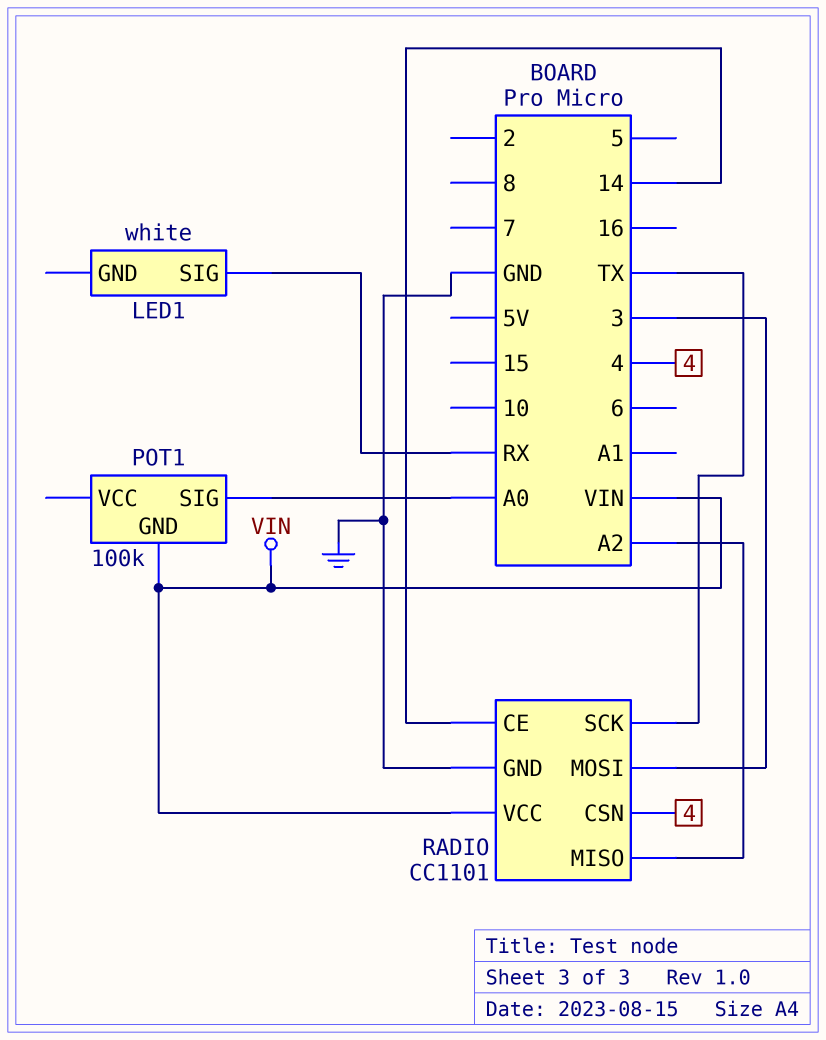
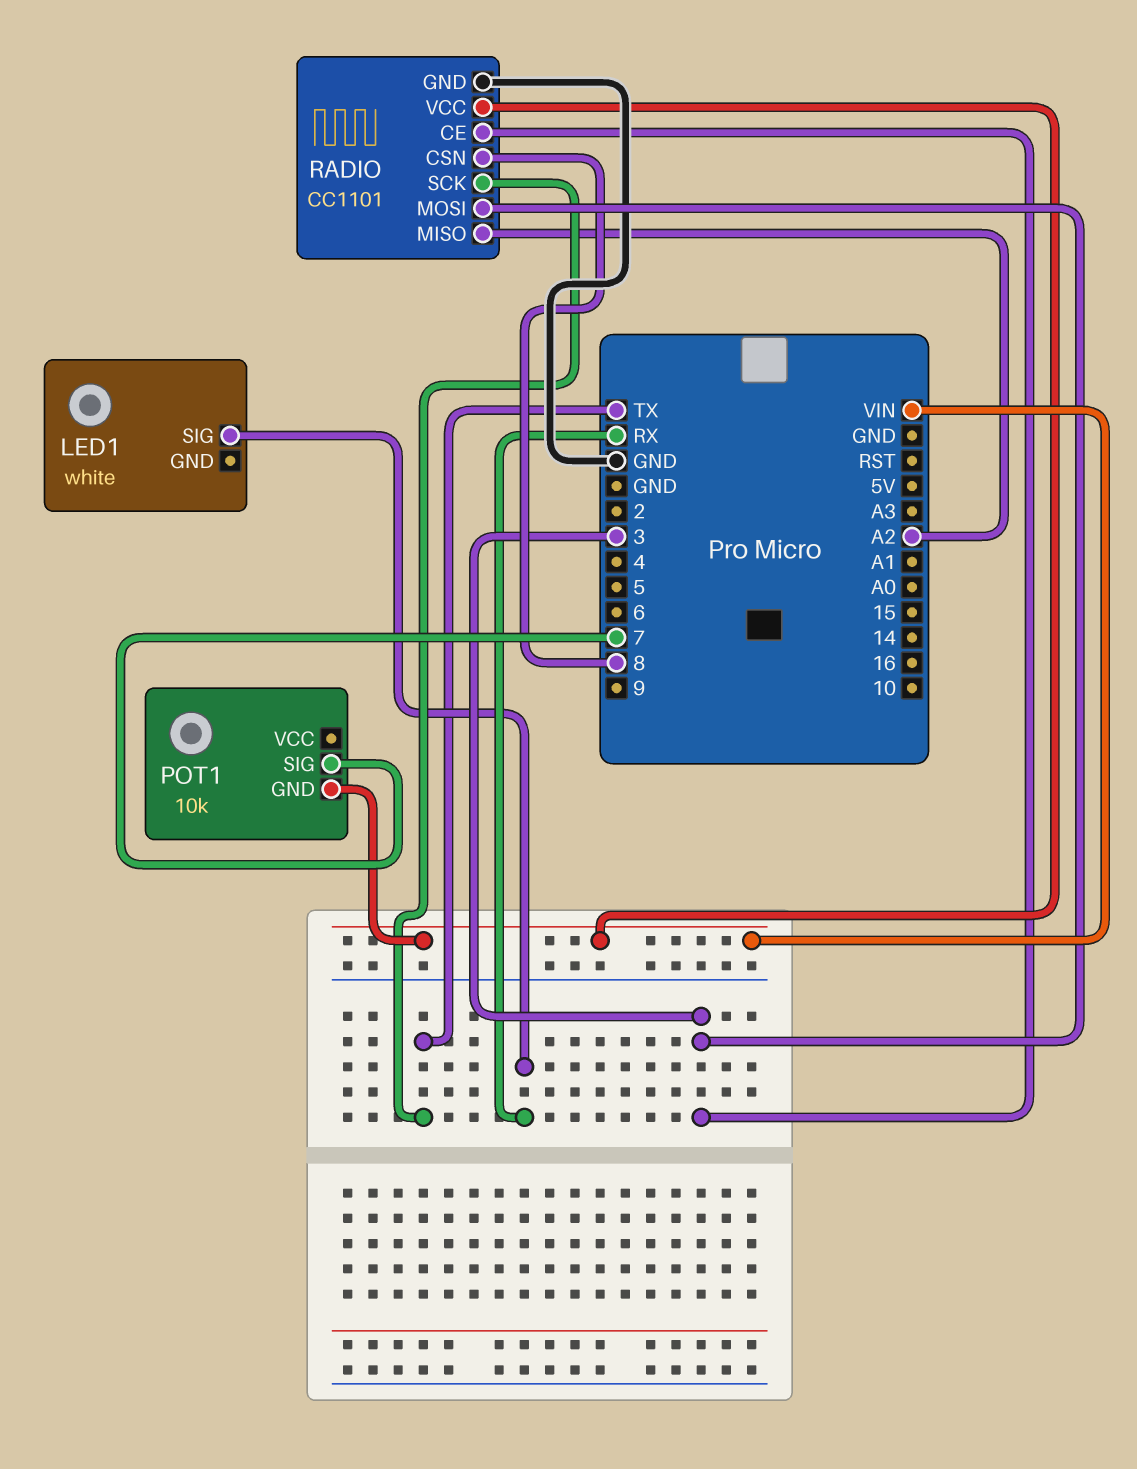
POT1: 100k -> 10k
POT1 pin SIG: A0 -> 7
RADIO pin CE: 14 -> 3
RADIO pin CSN: 4 -> 8

